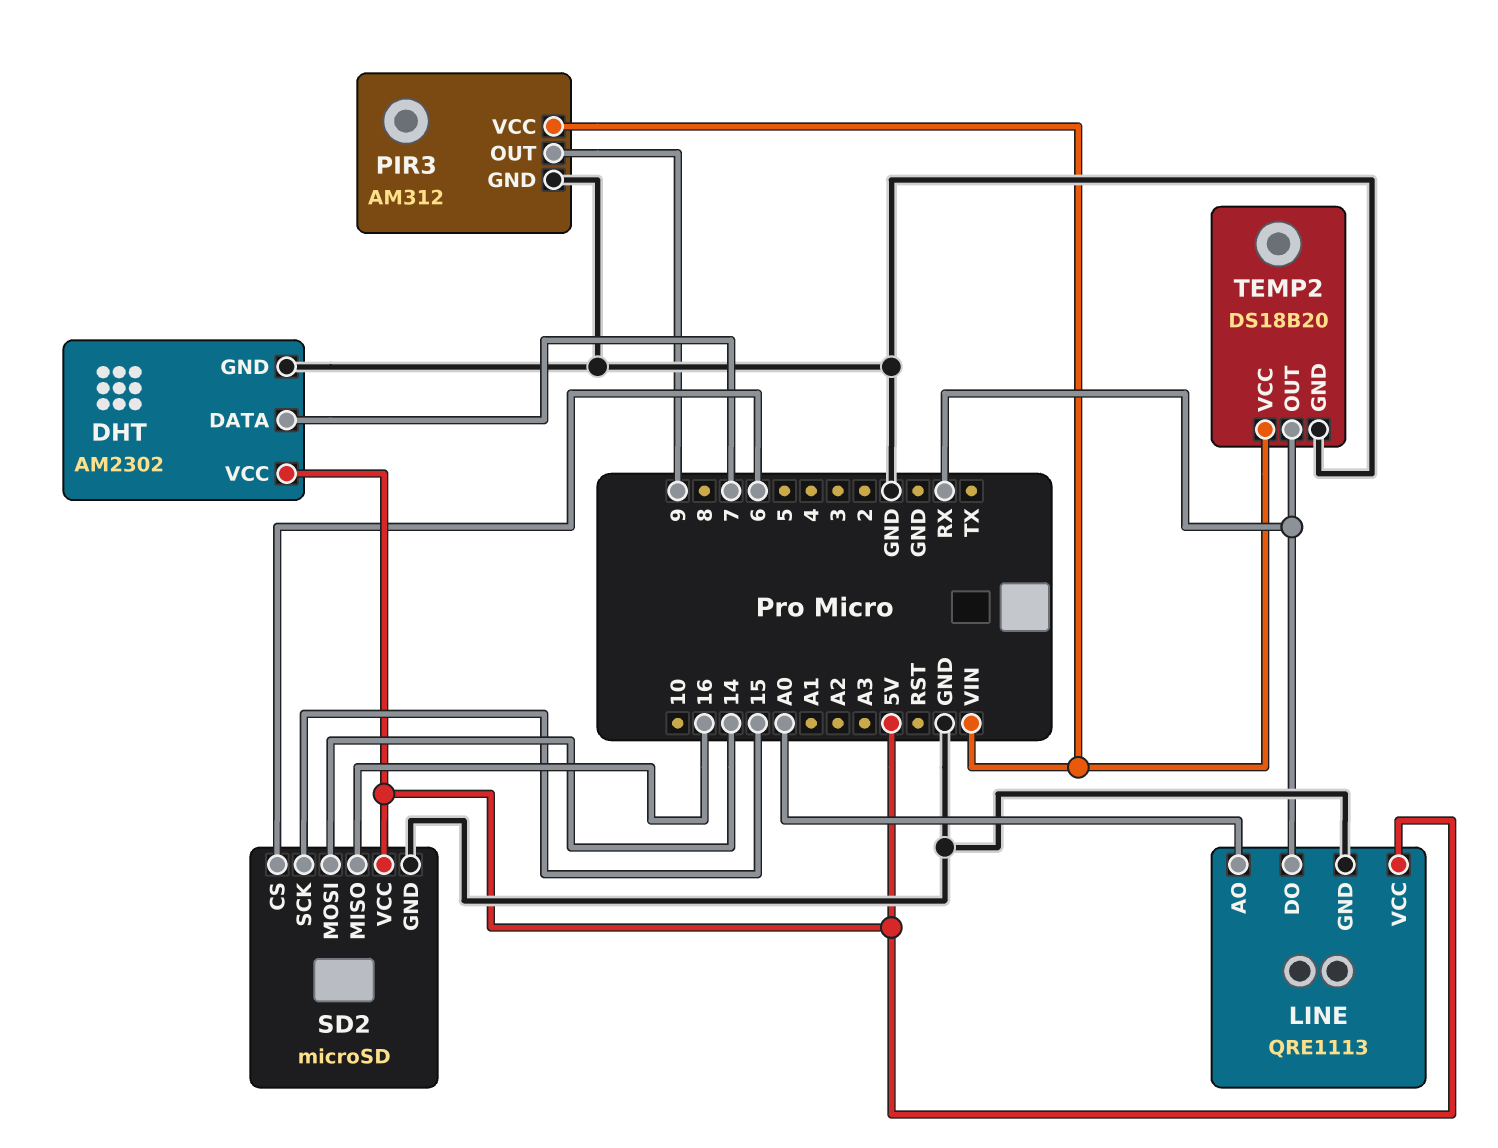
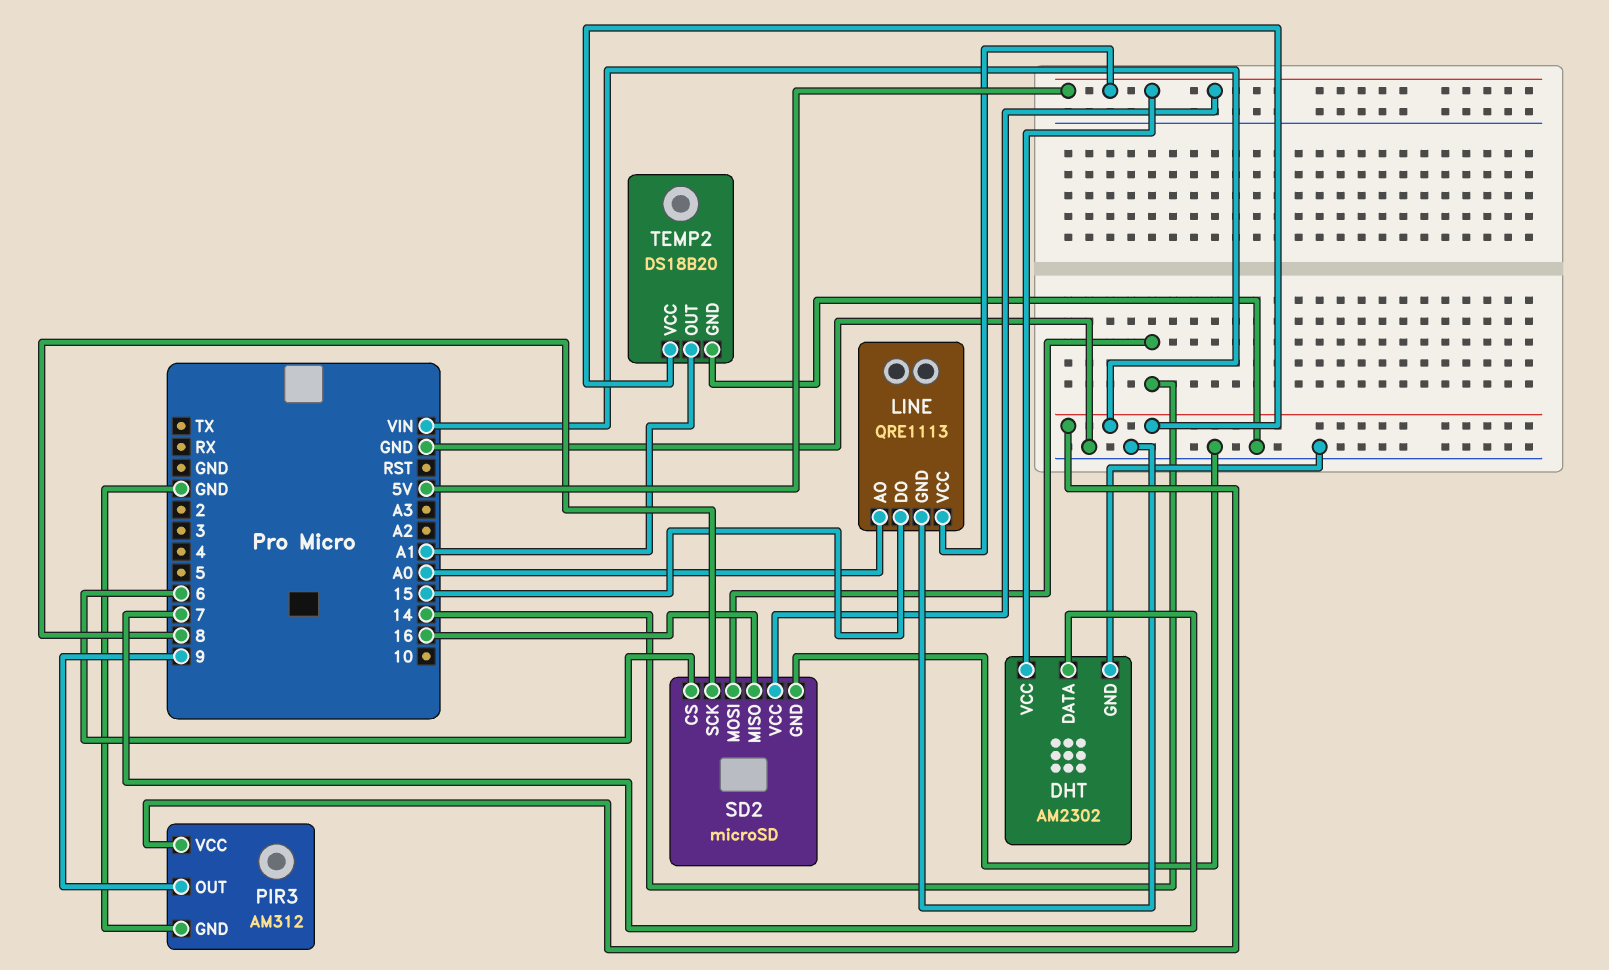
LINE pin DO: RX -> 15
SD2 pin SCK: 15 -> 8
TEMP2 pin OUT: RX -> A1

